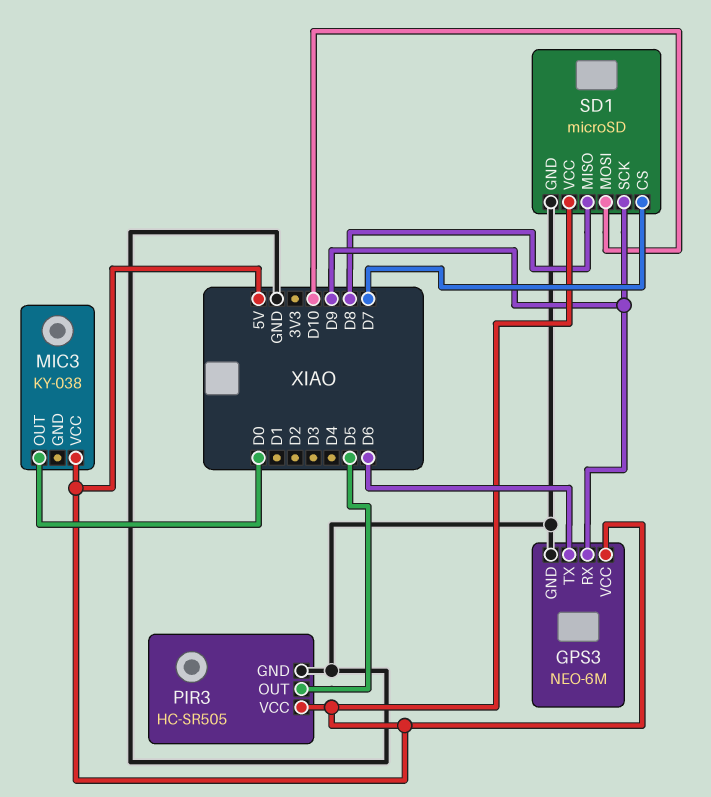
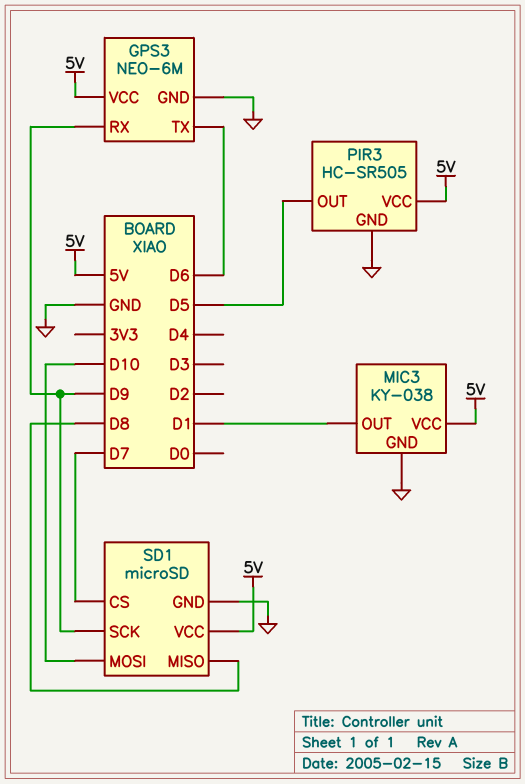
MIC3 pin GND: none -> GND
MIC3 pin OUT: D0 -> D1

